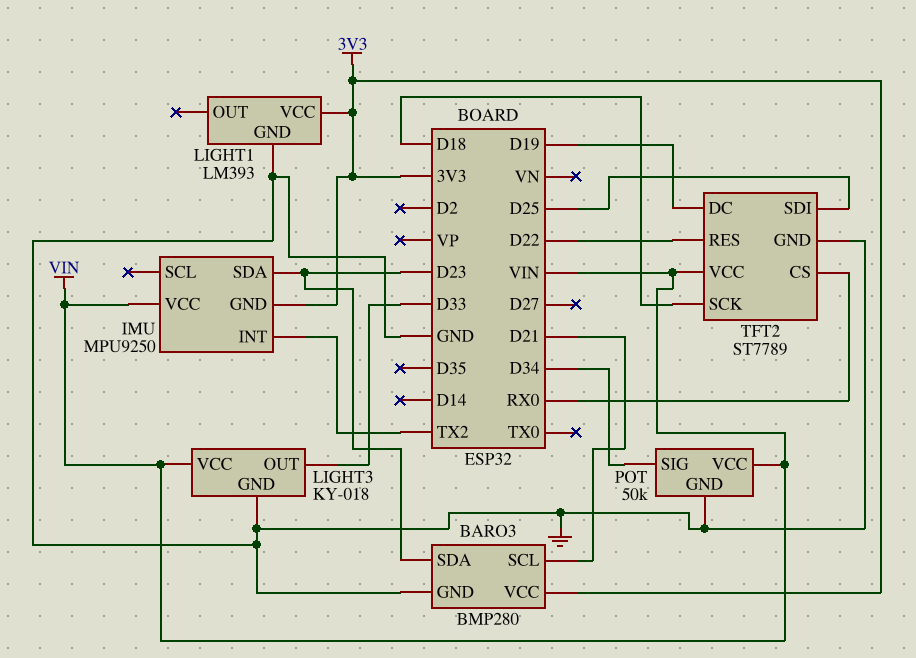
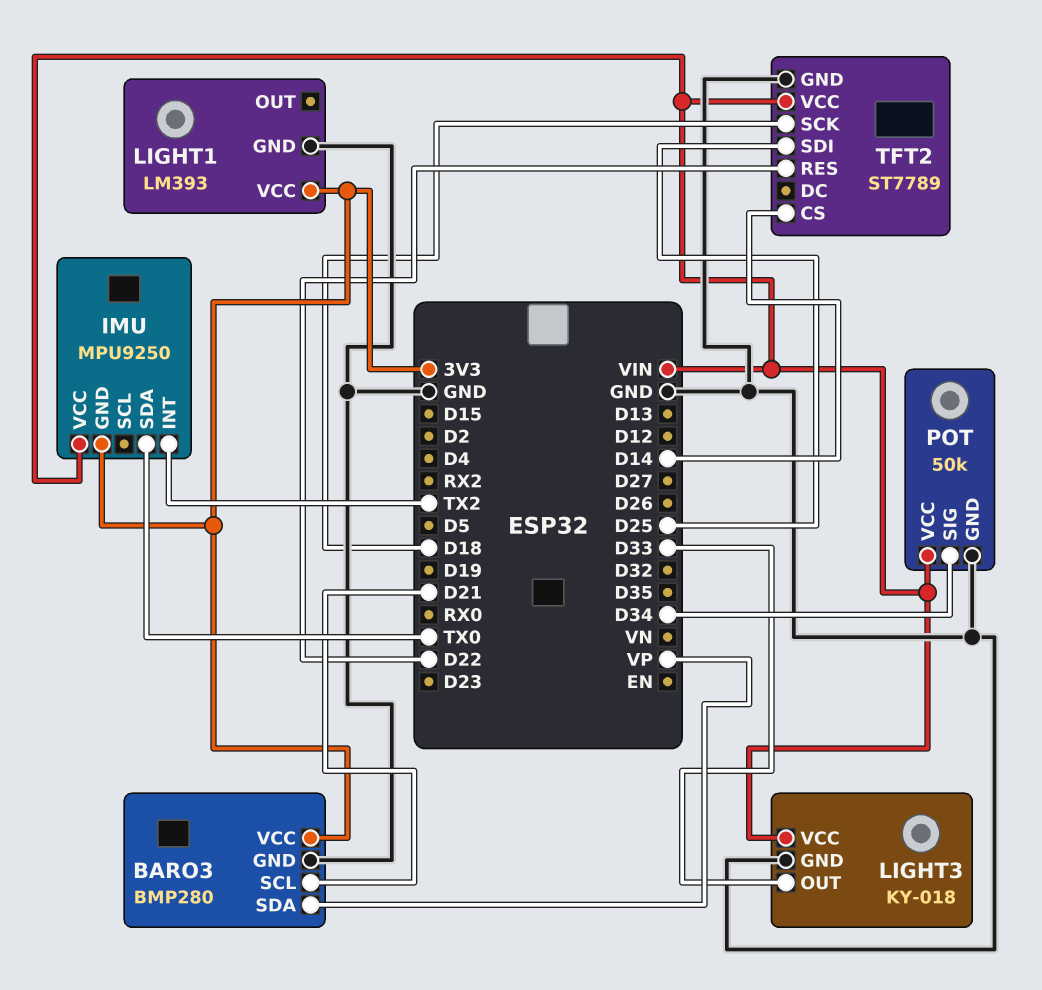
BARO3 pin SDA: D23 -> VP
IMU pin SDA: D23 -> TX0
TFT2 pin CS: RX0 -> D14
TFT2 pin DC: D19 -> none

